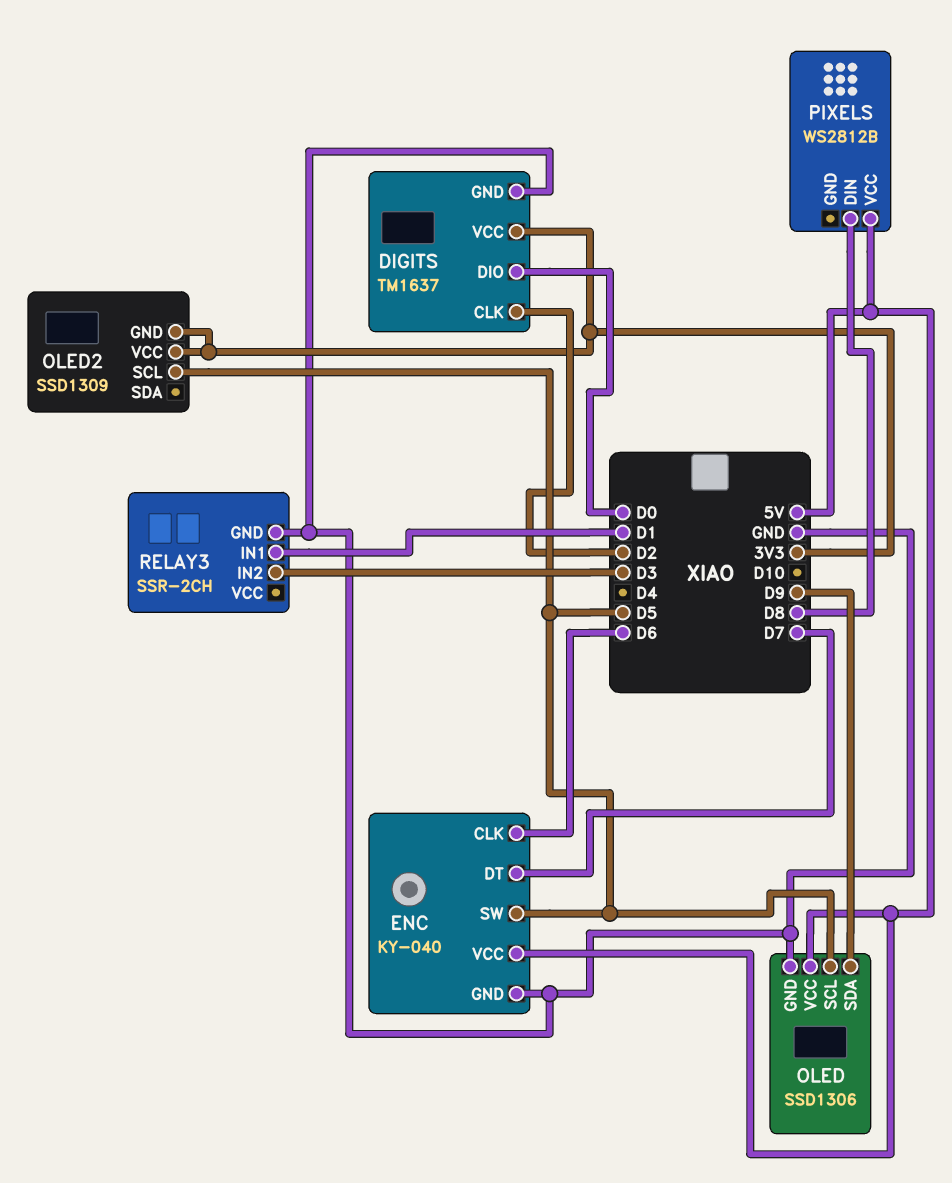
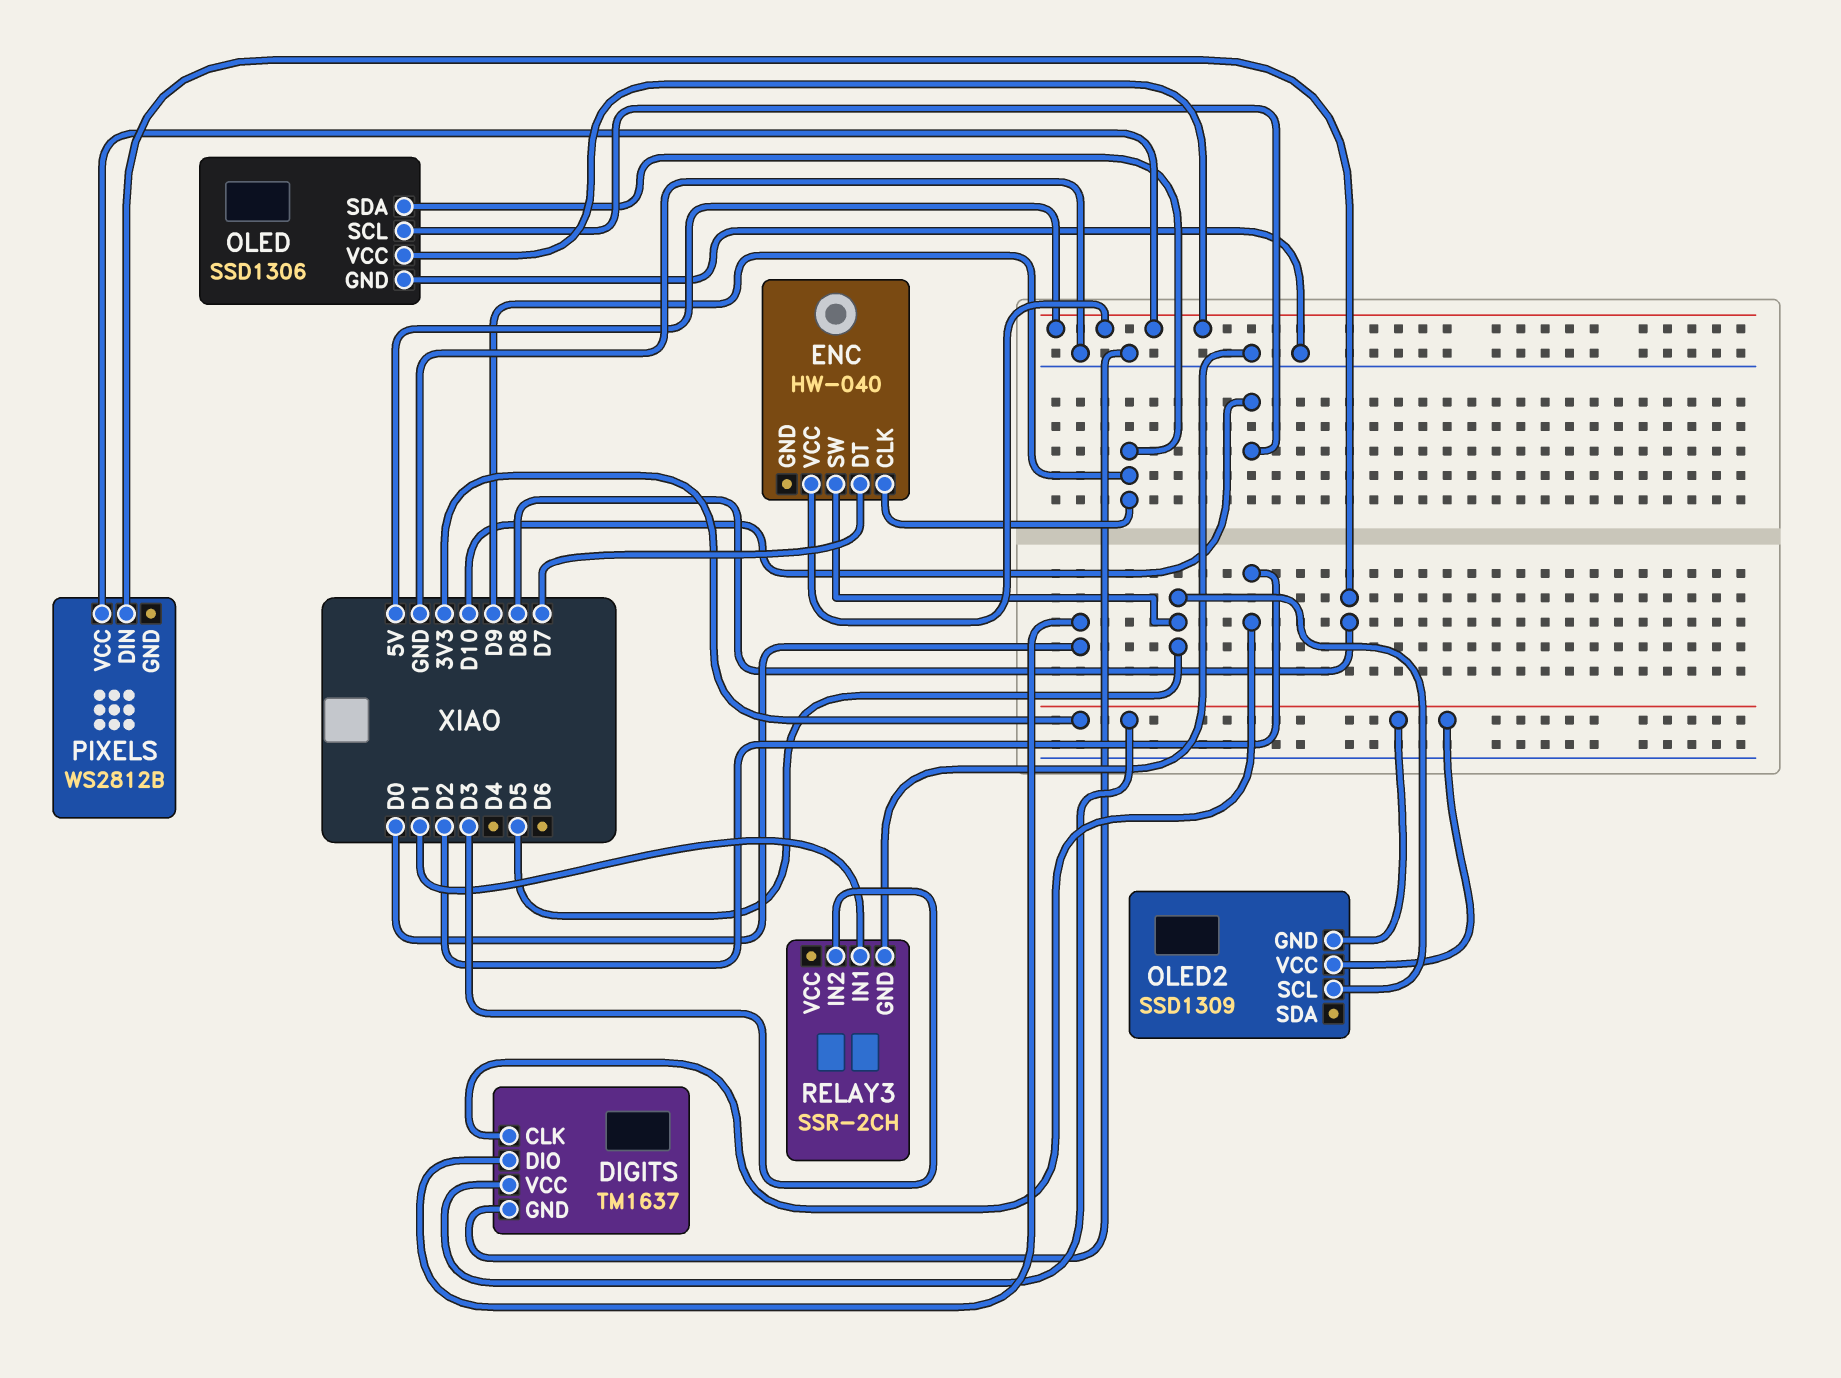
ENC: KY-040 -> HW-040
ENC pin CLK: D6 -> D9
ENC pin GND: GND -> none
OLED pin SCL: D5 -> D10

